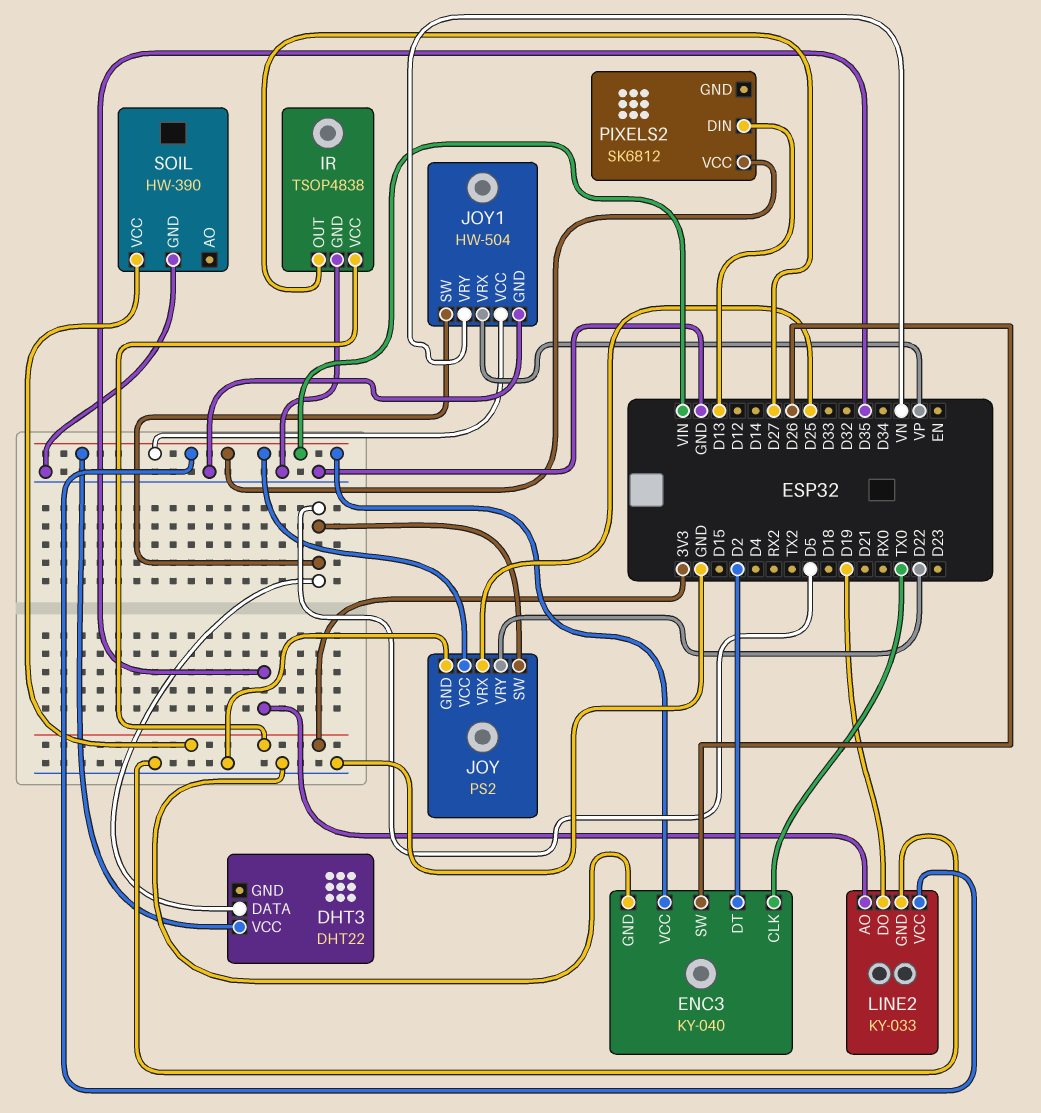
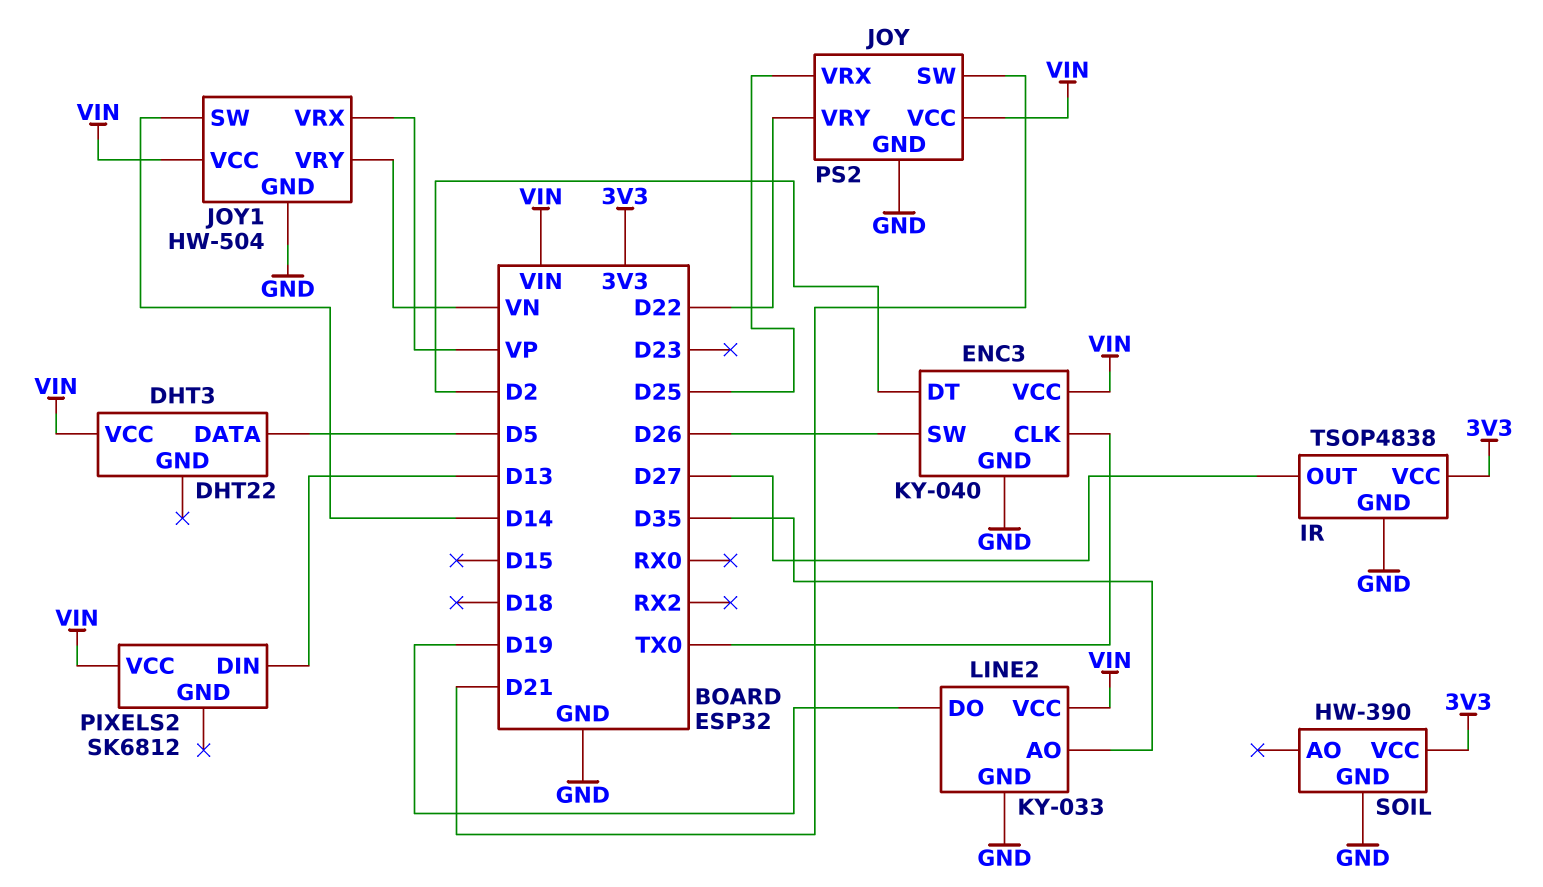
JOY pin SW: D5 -> D21
JOY1 pin SW: D5 -> D14

